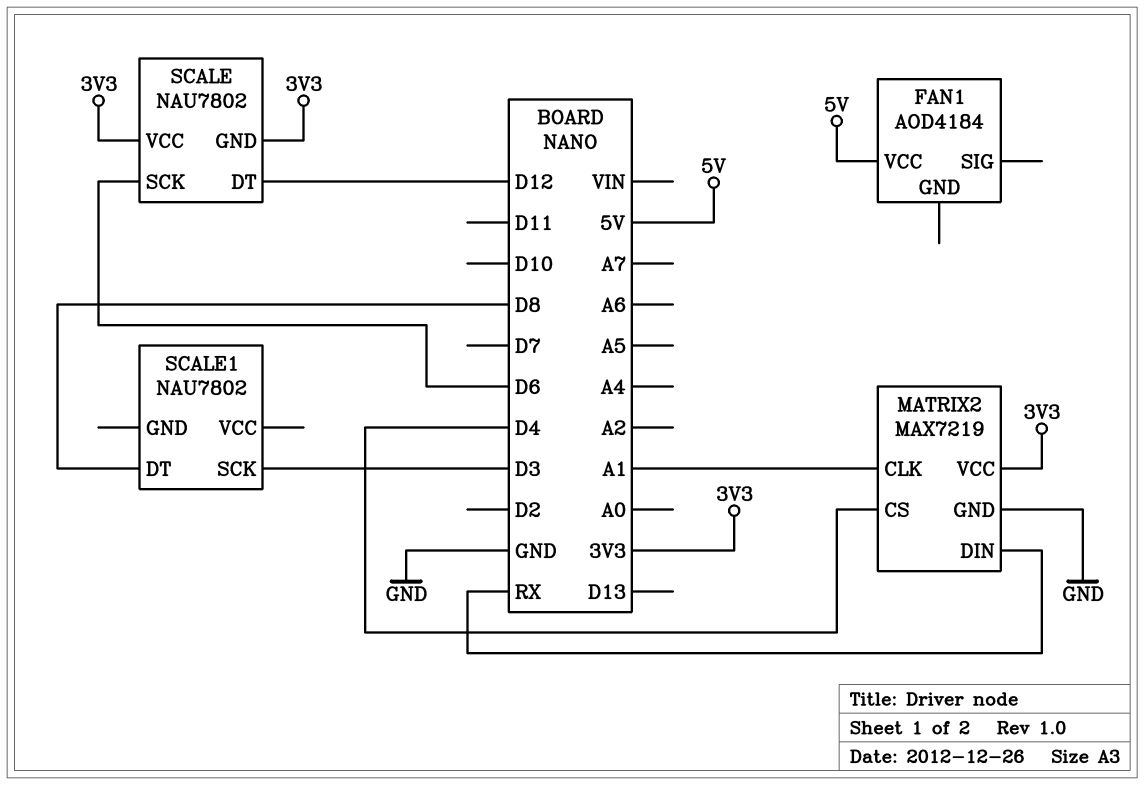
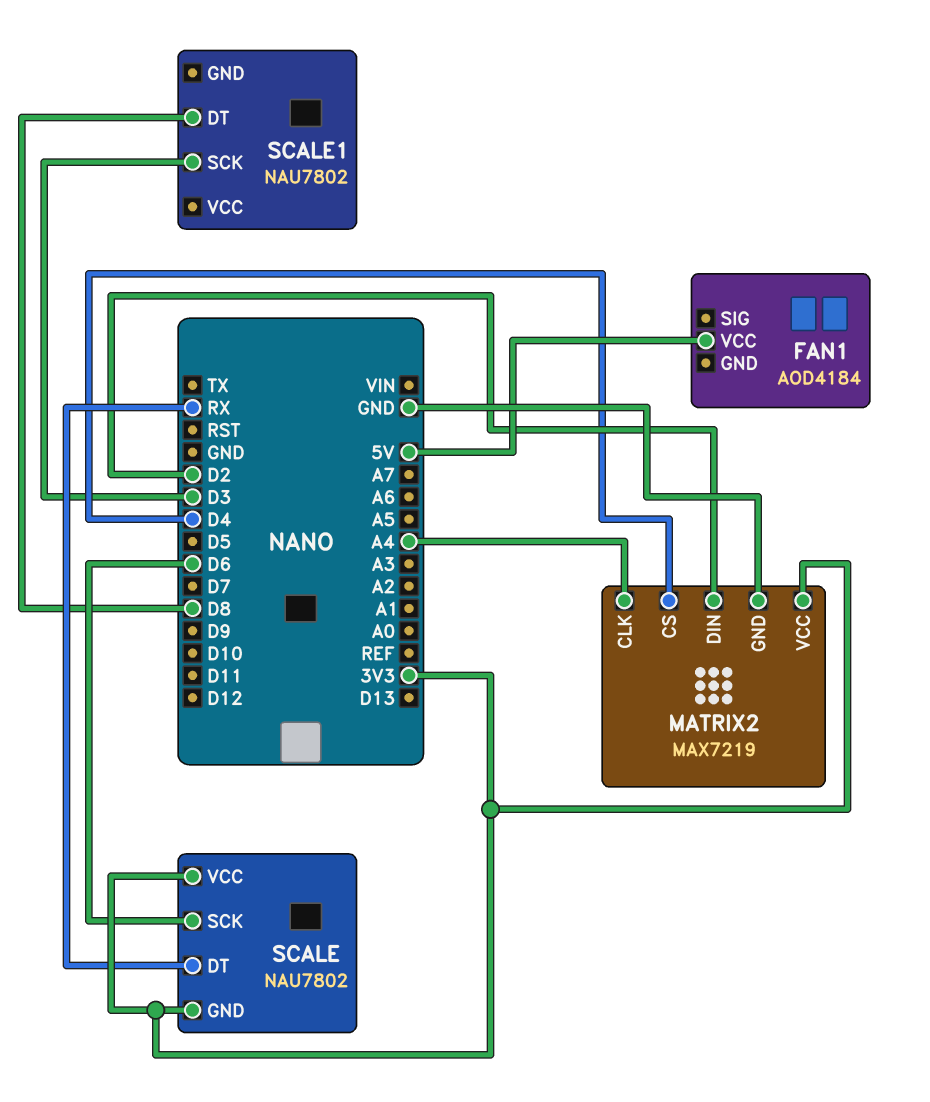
MATRIX2 pin CLK: A1 -> A4
MATRIX2 pin DIN: RX -> D2
SCALE pin DT: D12 -> RX

